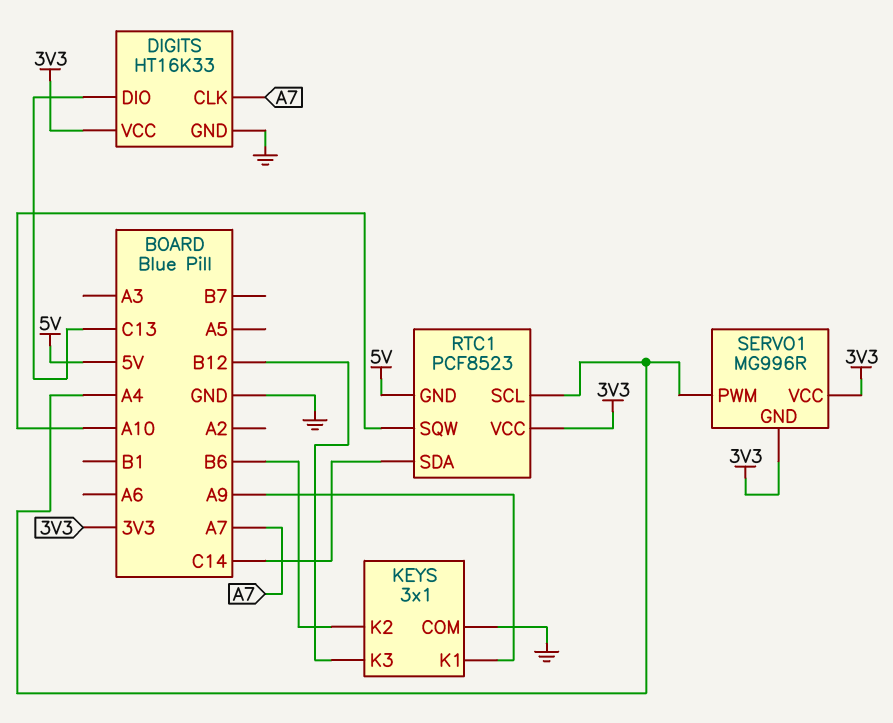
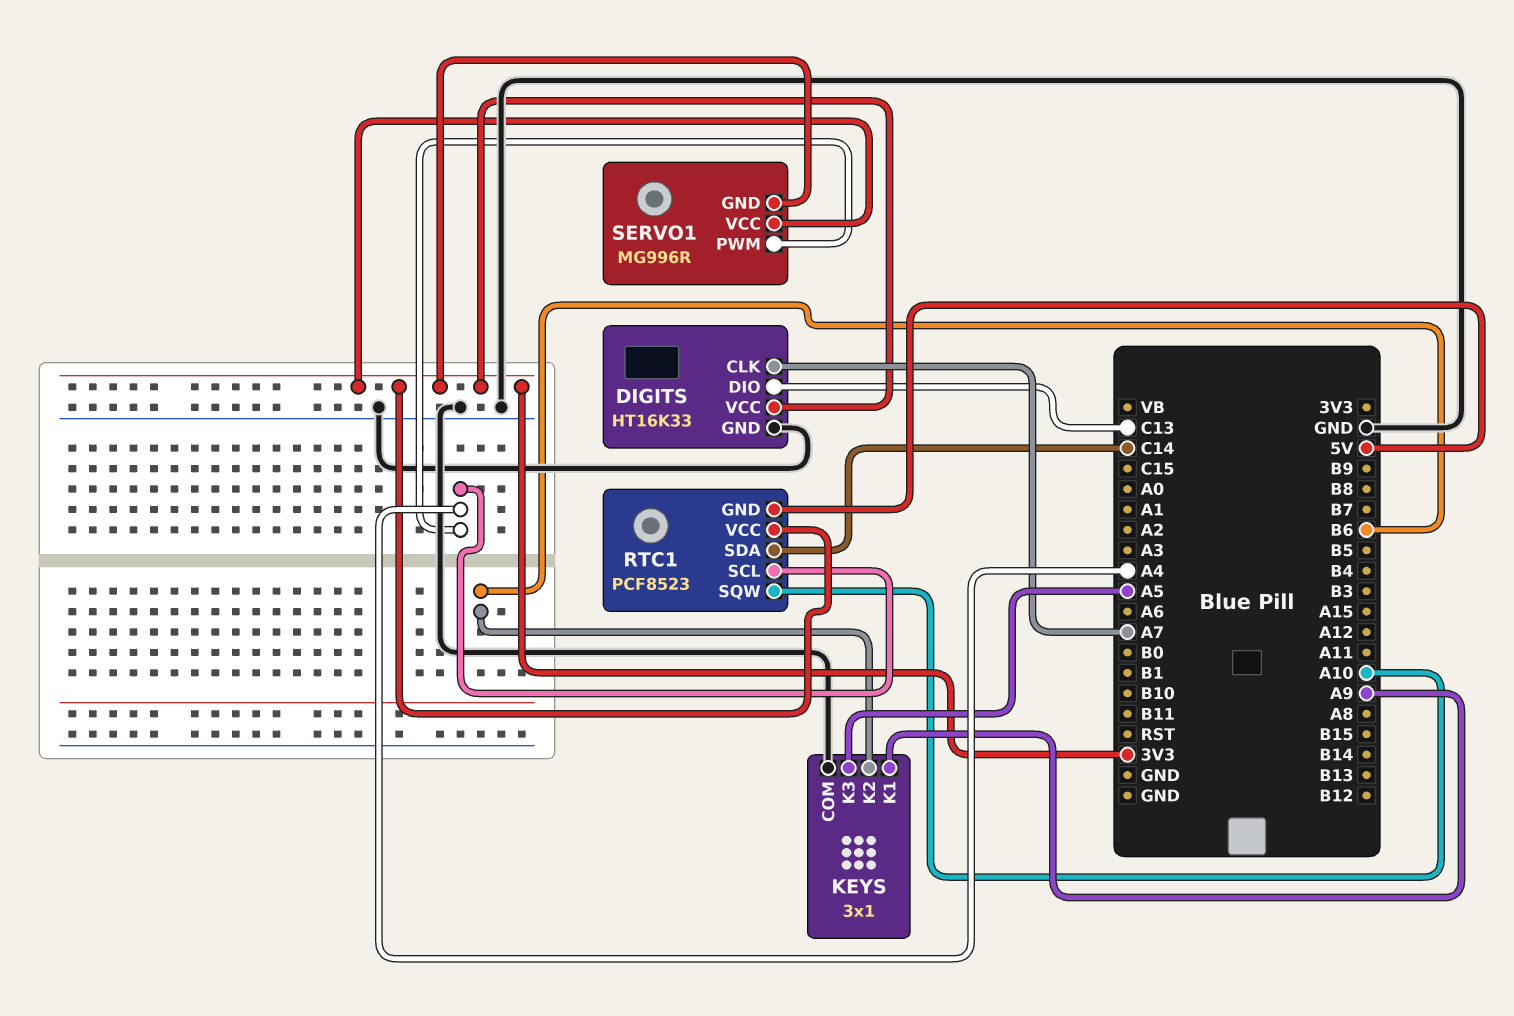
KEYS pin K3: B12 -> A5

